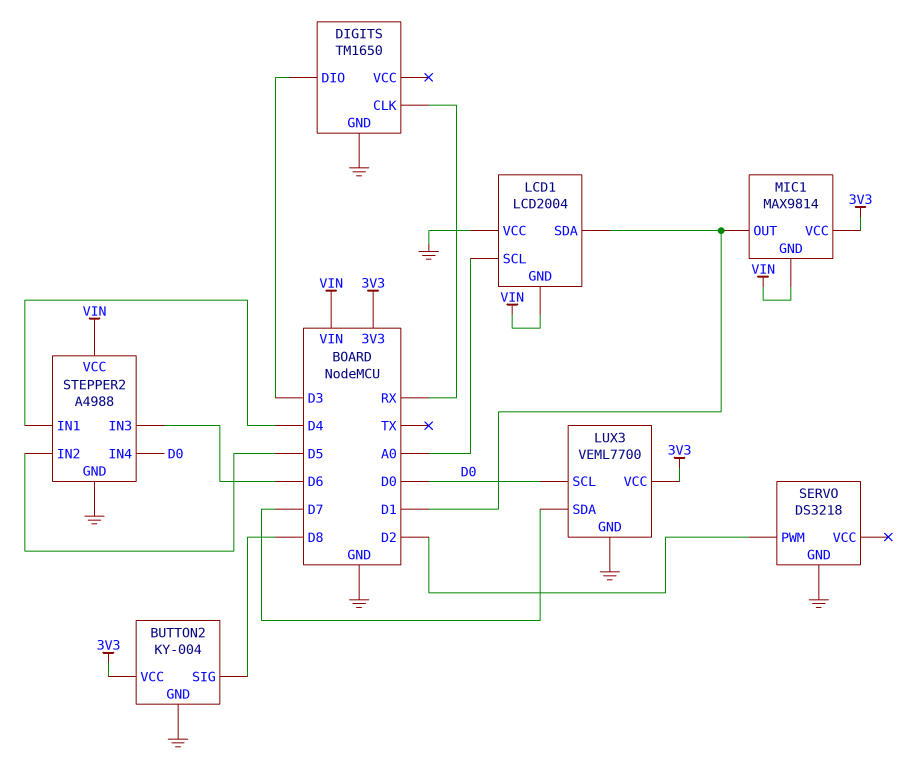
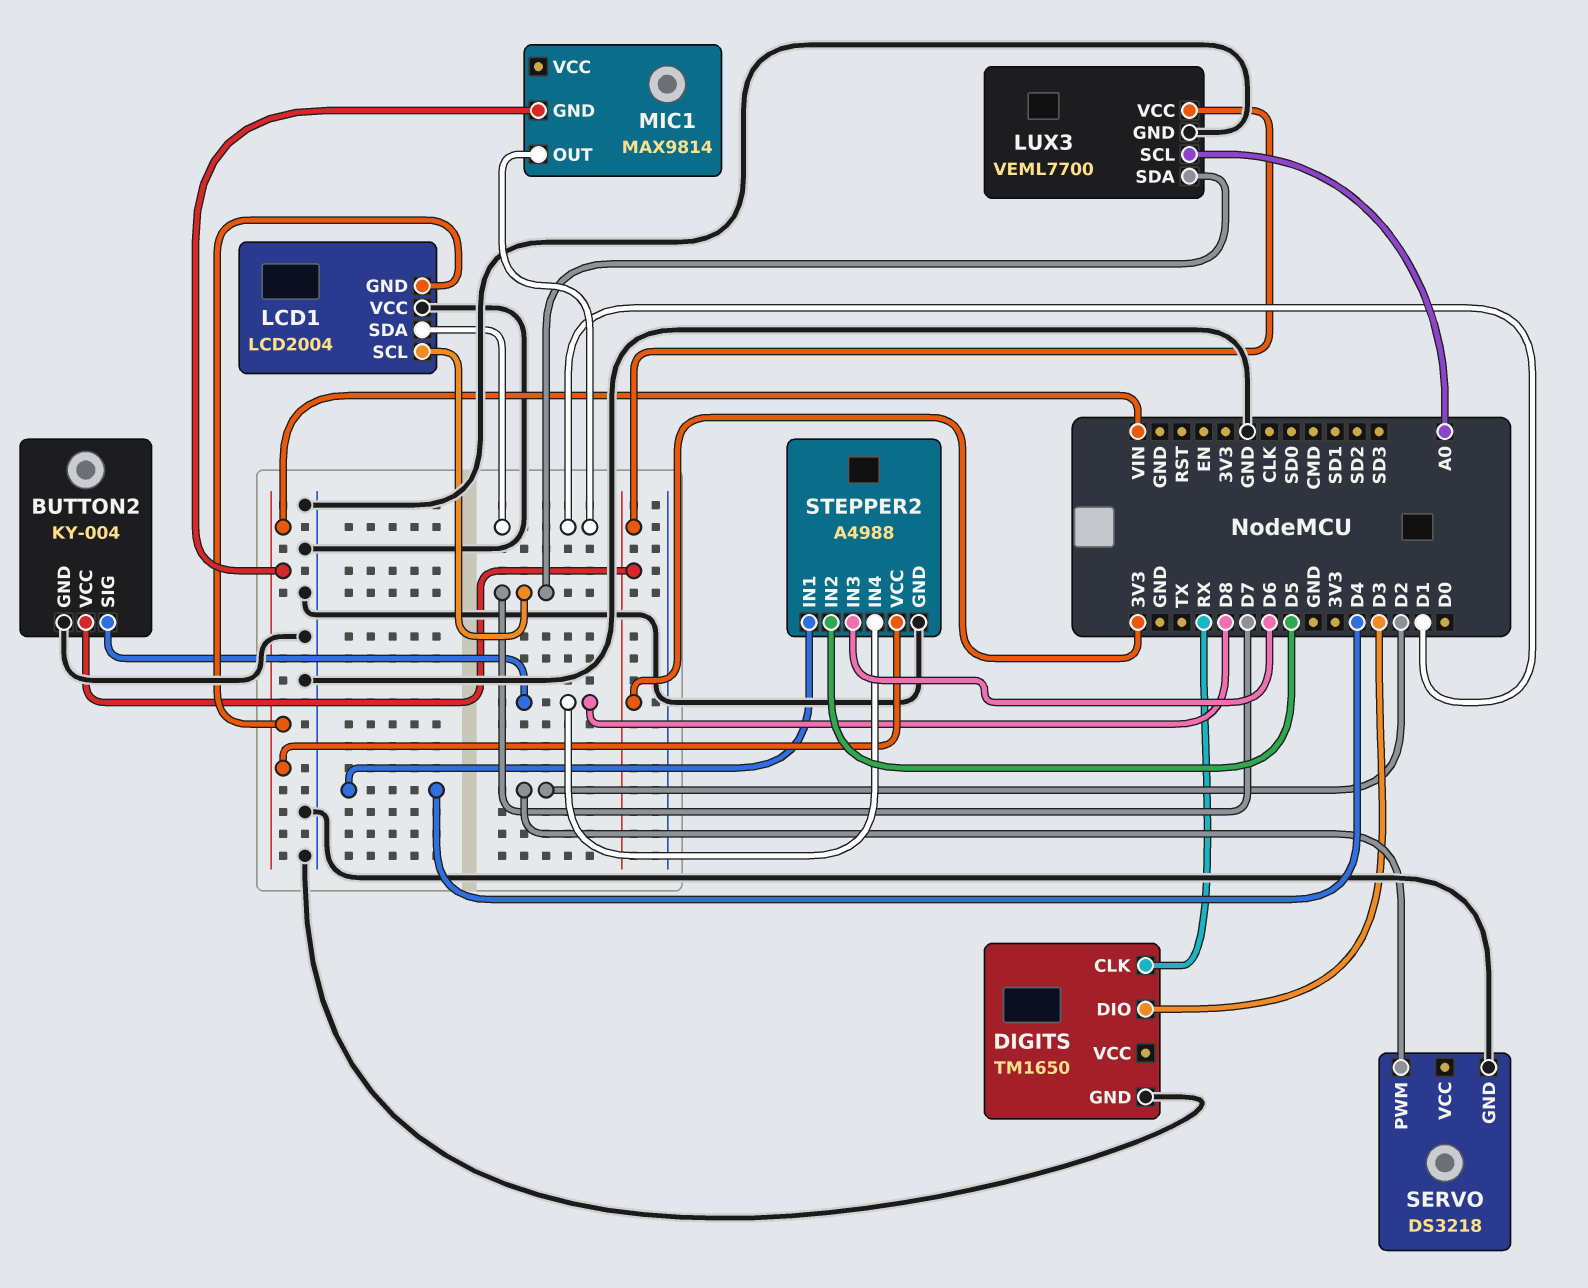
LCD1 pin SCL: A0 -> D7
LUX3 pin SCL: D0 -> A0
MIC1 pin VCC: 3V3 -> none
STEPPER2 pin IN4: D0 -> D8

